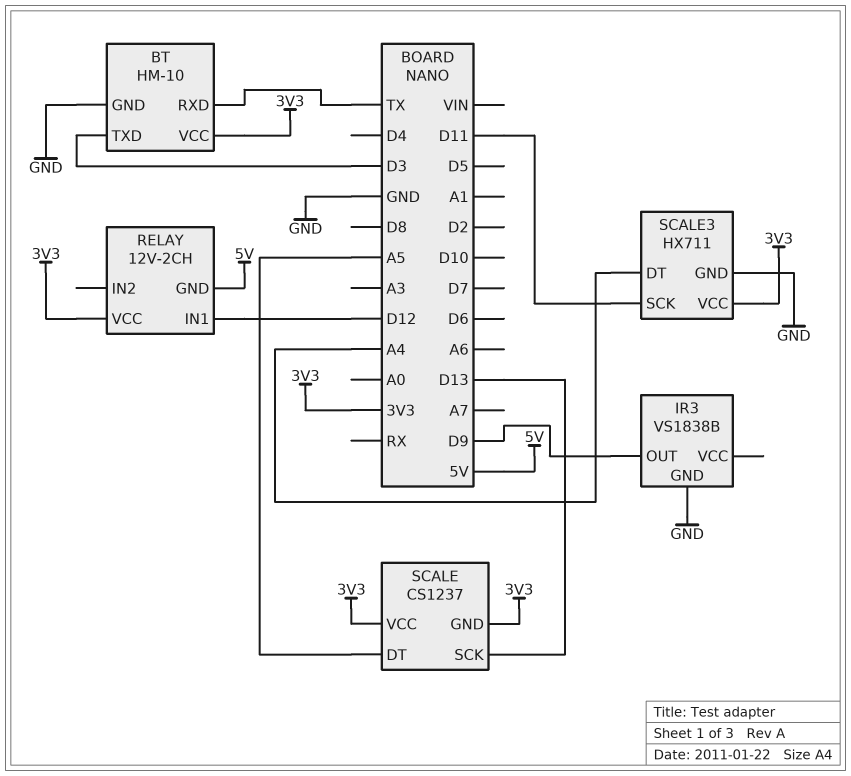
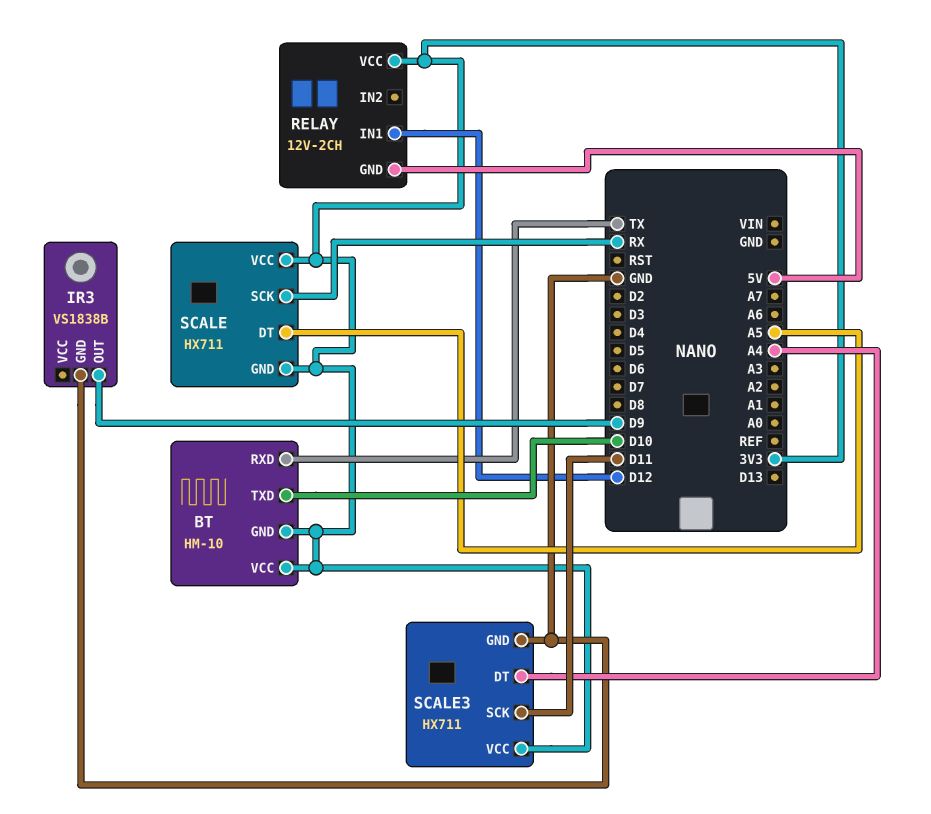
BT pin GND: GND -> 3V3
BT pin TXD: D3 -> D10
SCALE: CS1237 -> HX711
SCALE pin SCK: D13 -> RX

